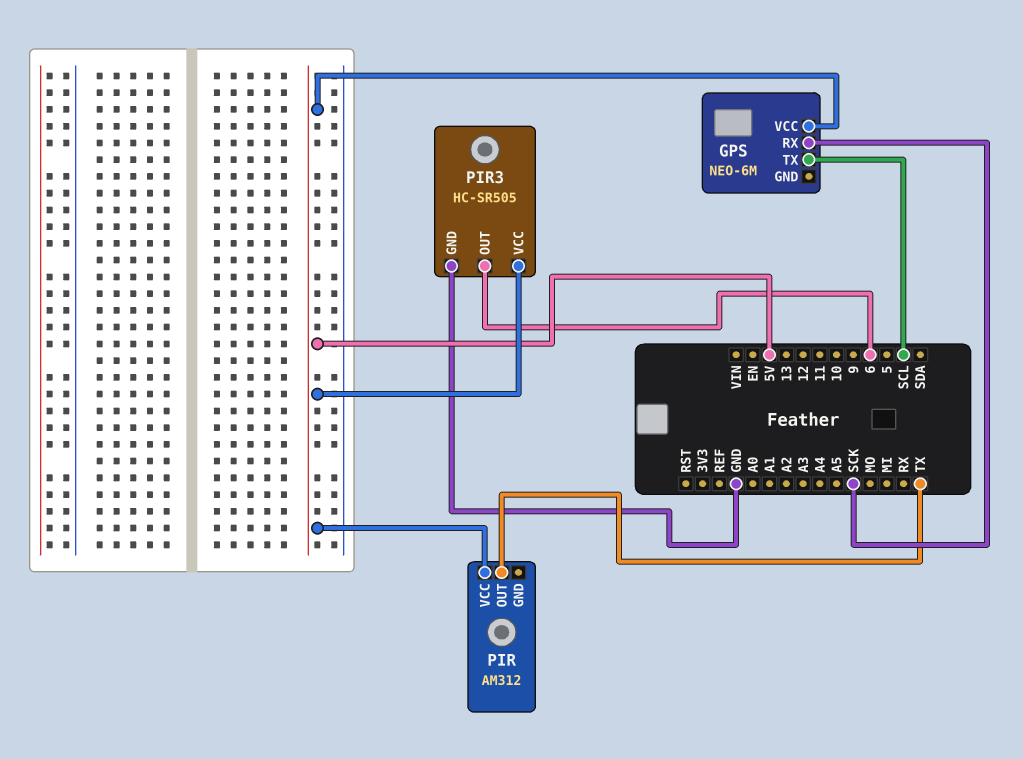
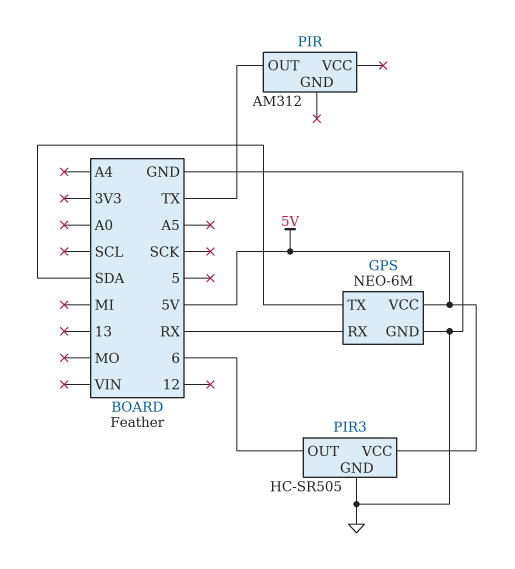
GPS pin GND: none -> GND
GPS pin RX: SCK -> RX
GPS pin TX: SCL -> SDA
PIR pin VCC: 5V -> none

